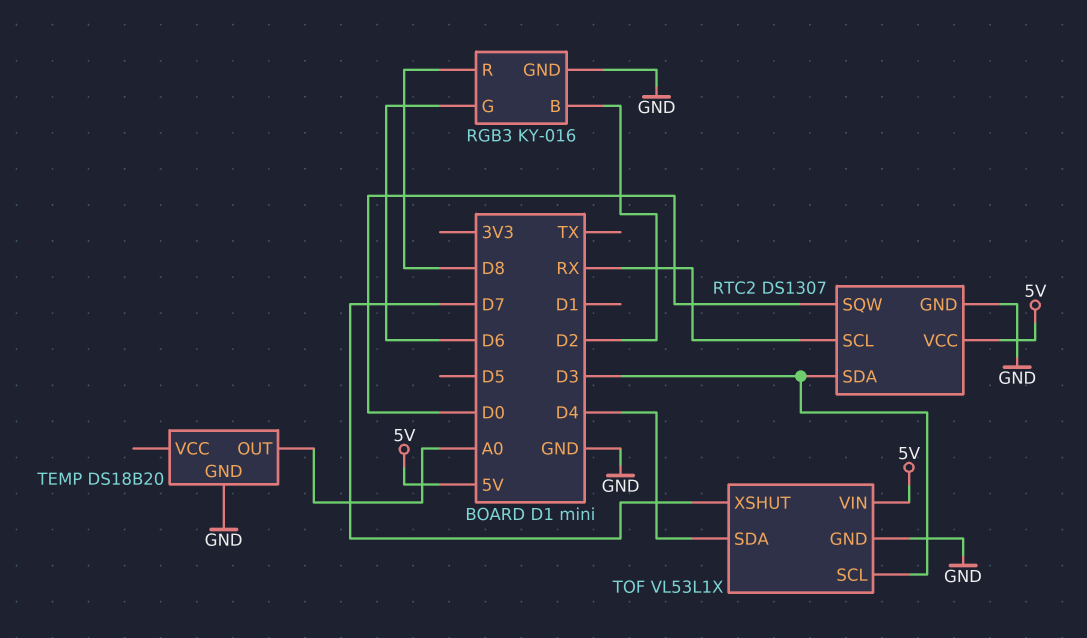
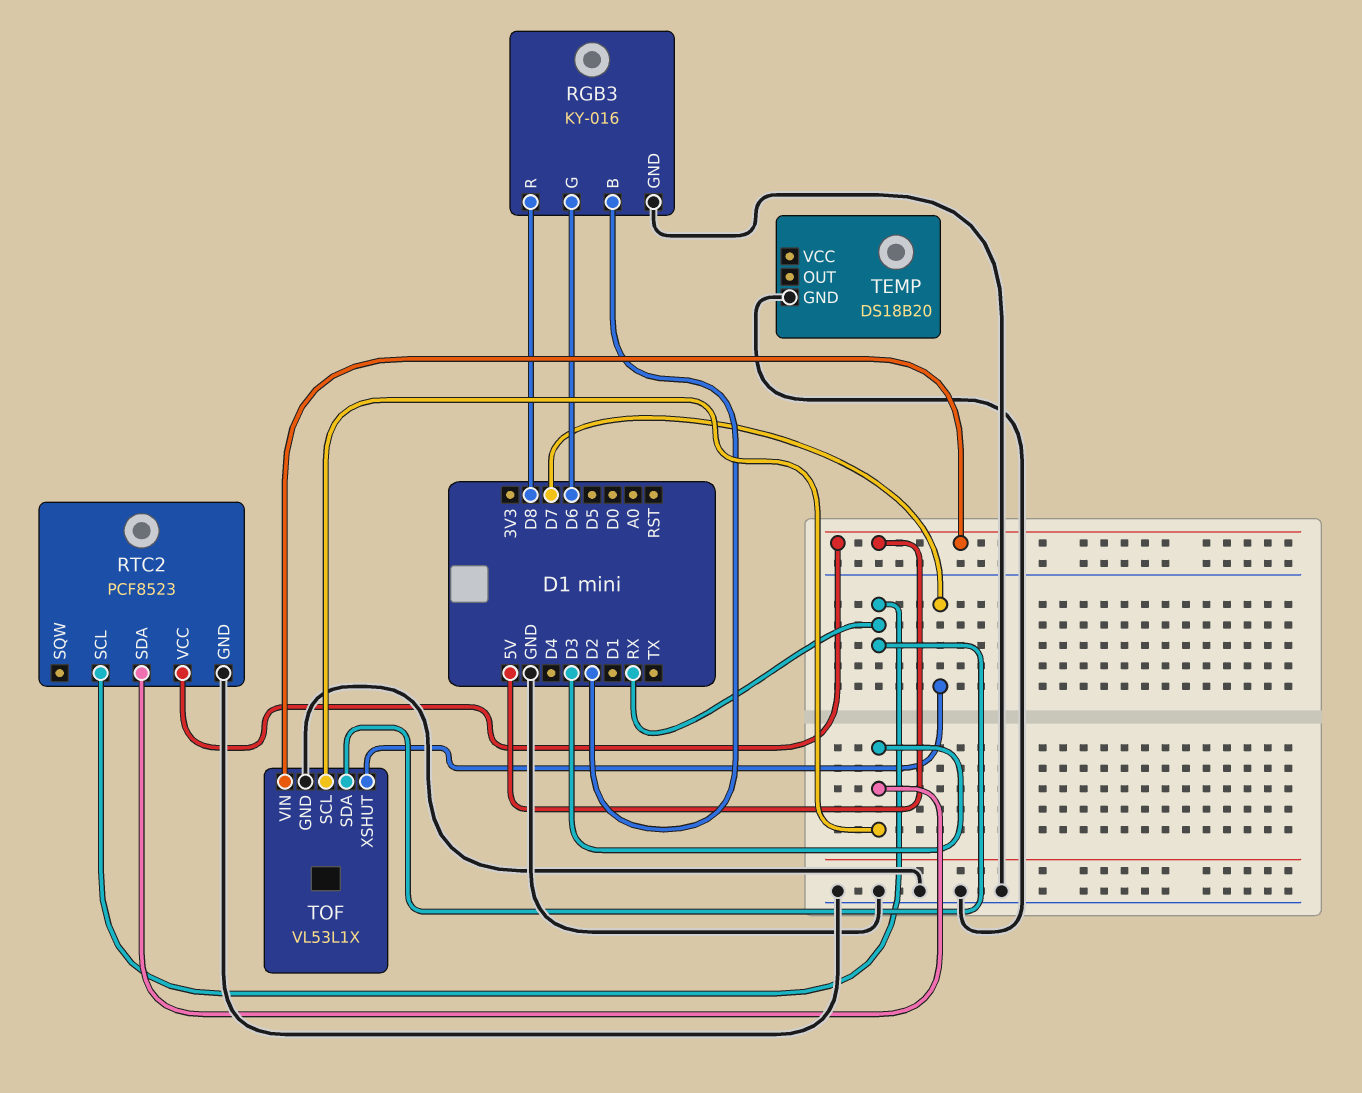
RTC2: DS1307 -> PCF8523
RTC2 pin SQW: D0 -> none
TEMP pin OUT: A0 -> none
TOF pin SDA: D4 -> RX

